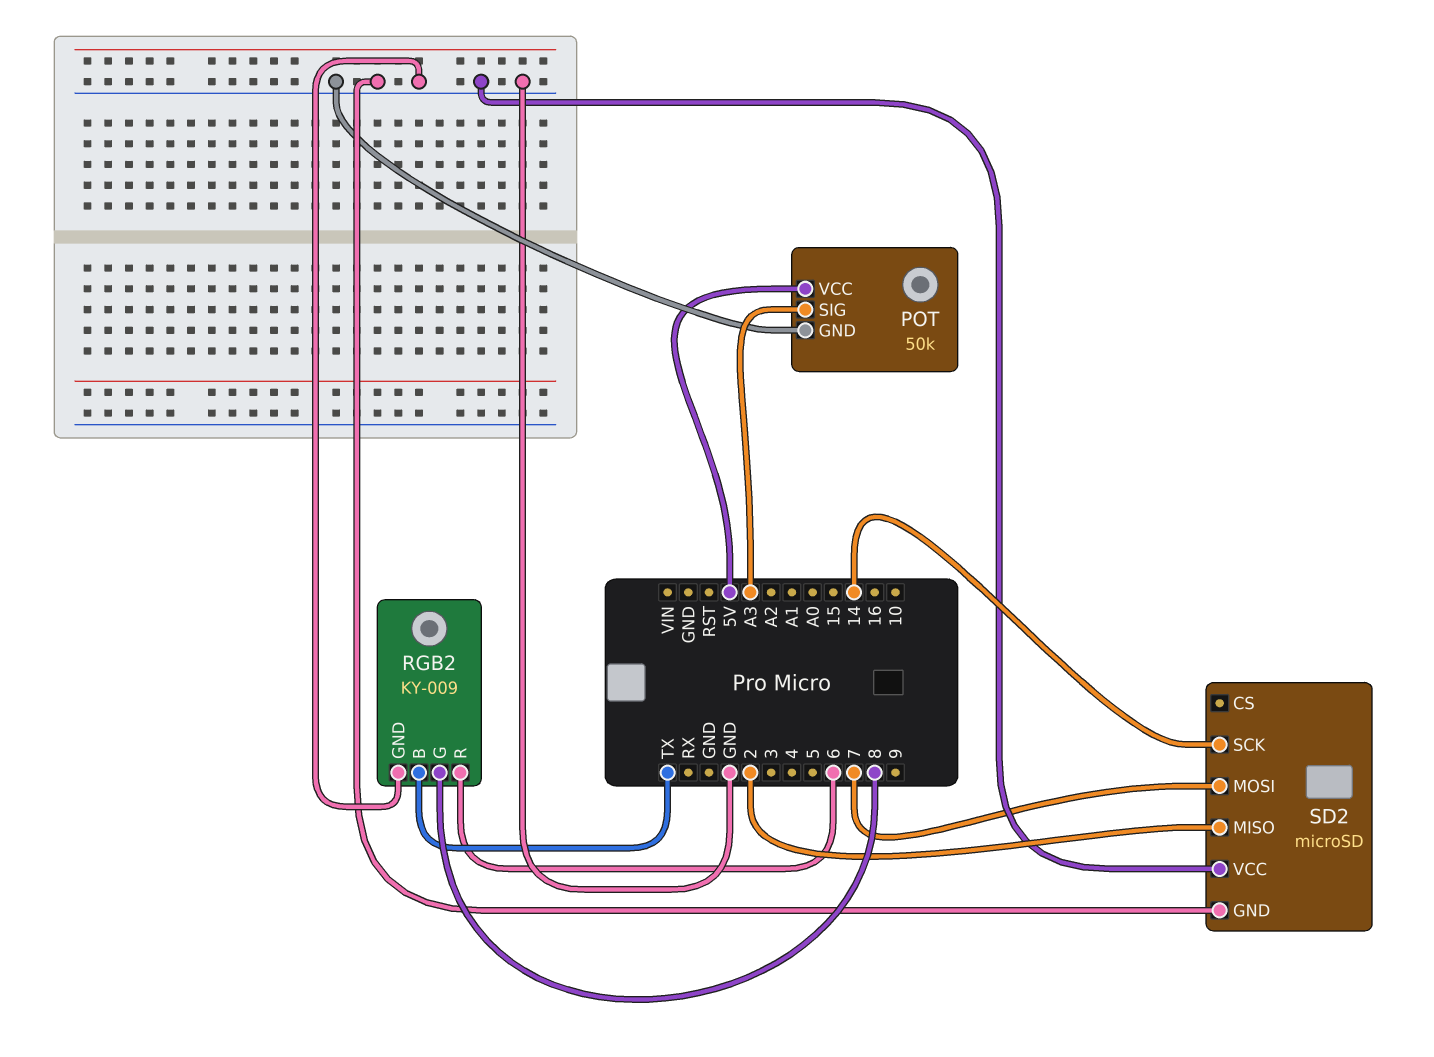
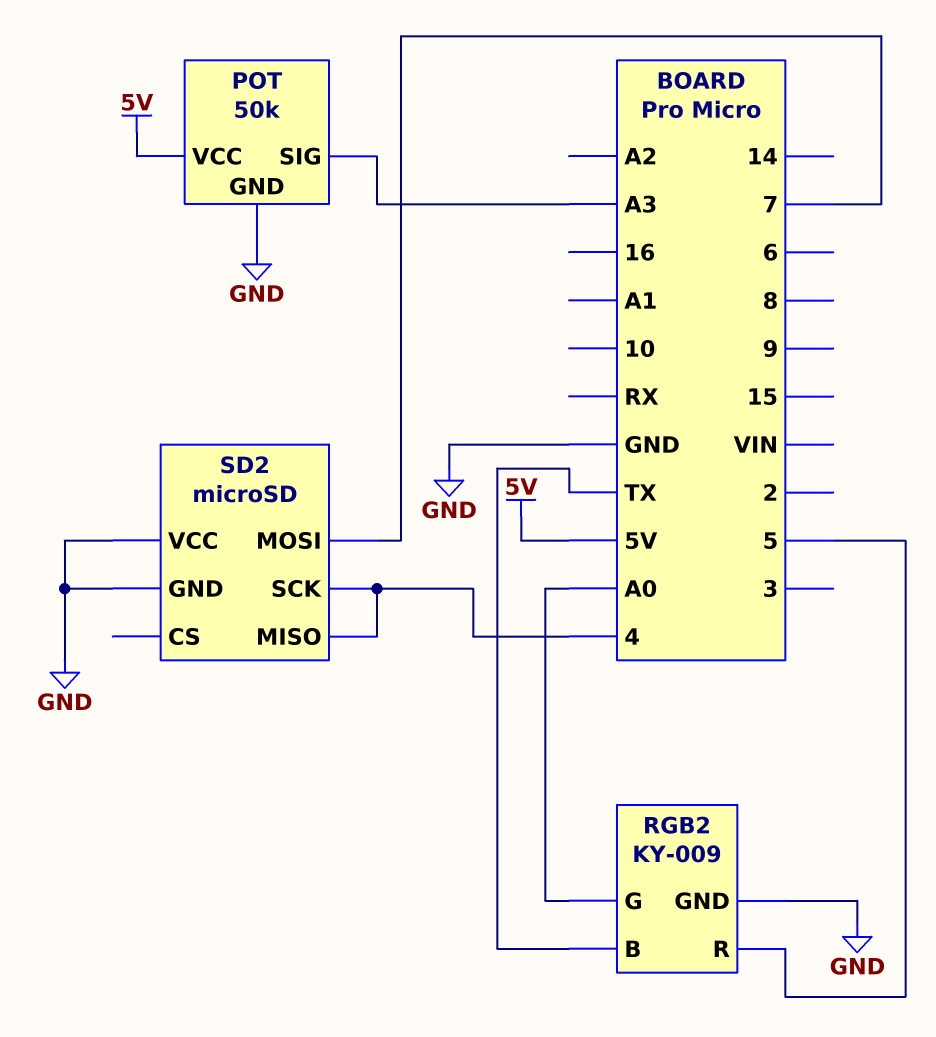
RGB2 pin G: 8 -> A0
RGB2 pin R: 6 -> 5
SD2 pin MISO: 2 -> 4
SD2 pin SCK: 14 -> 4

